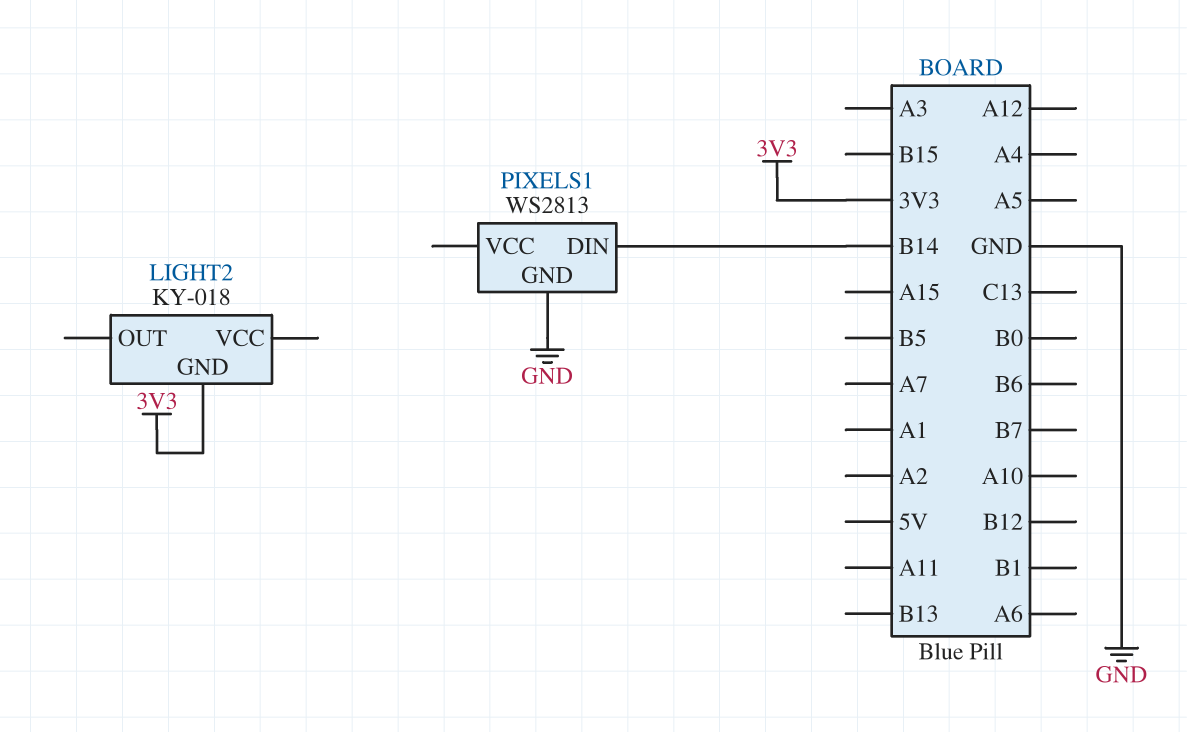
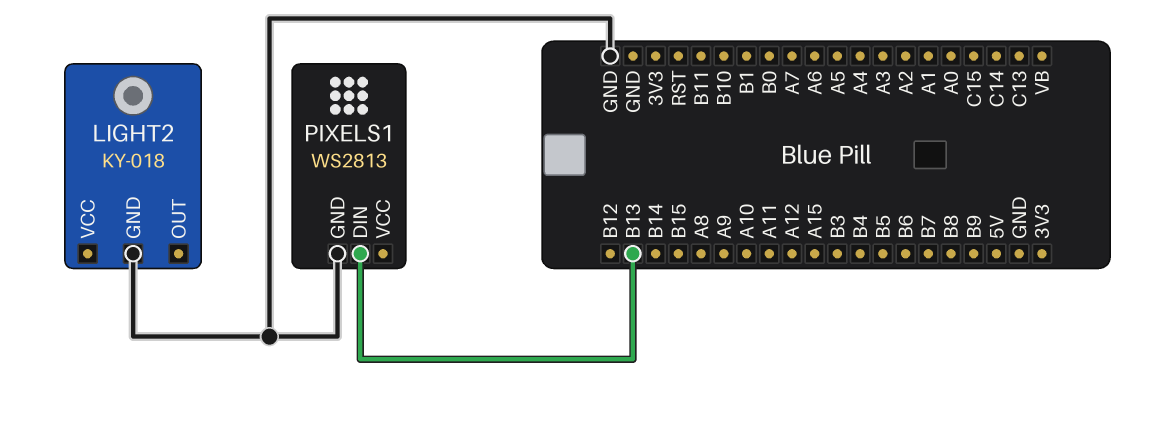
LIGHT2 pin GND: 3V3 -> GND
PIXELS1 pin DIN: B14 -> B13

